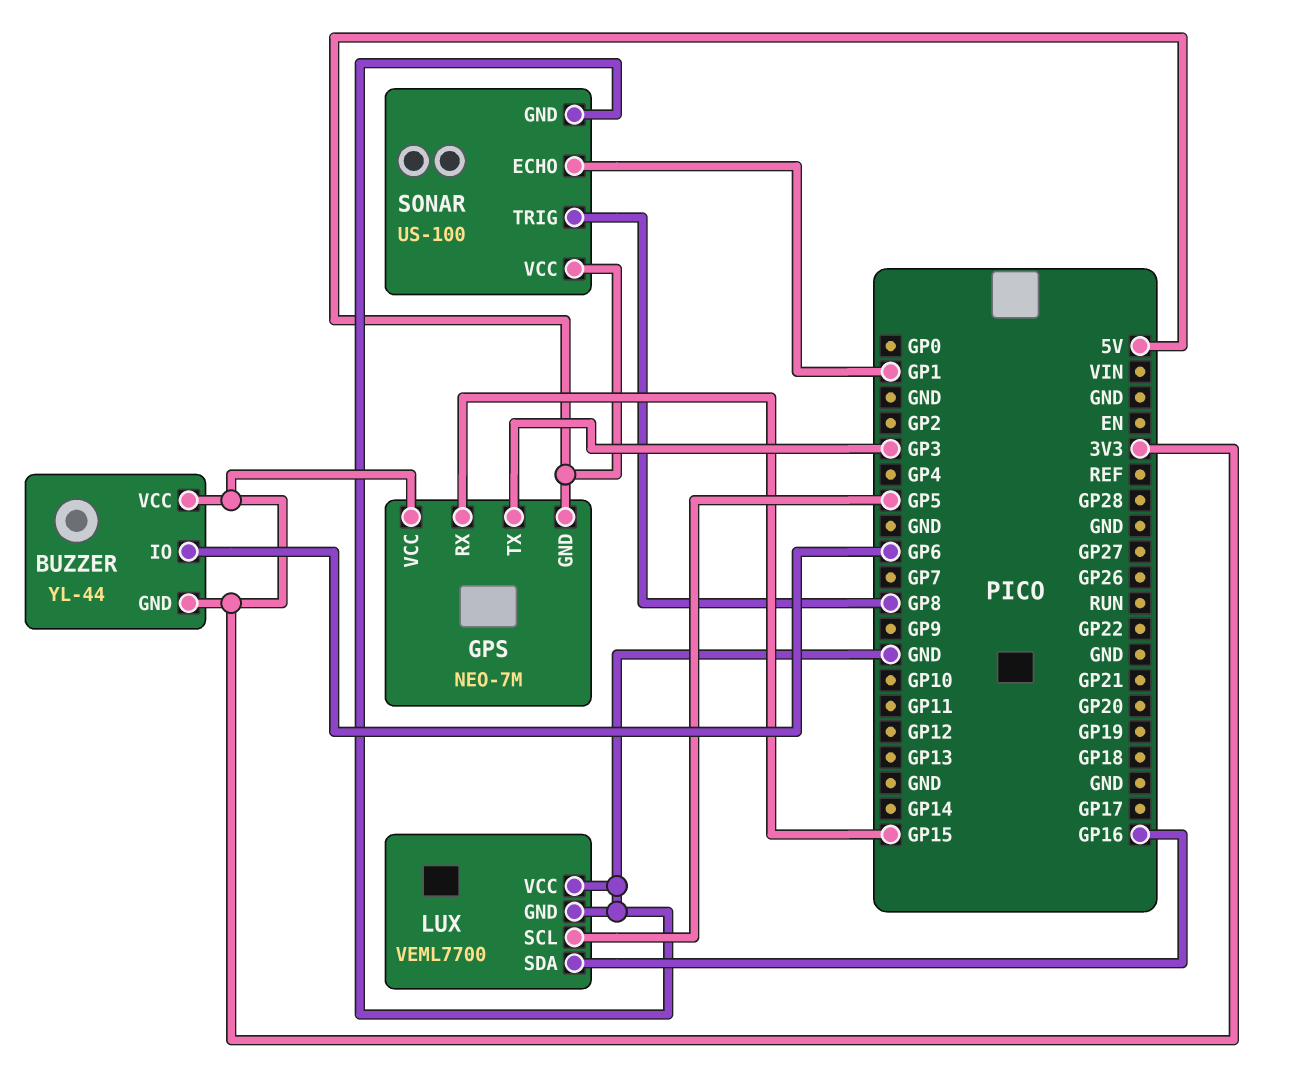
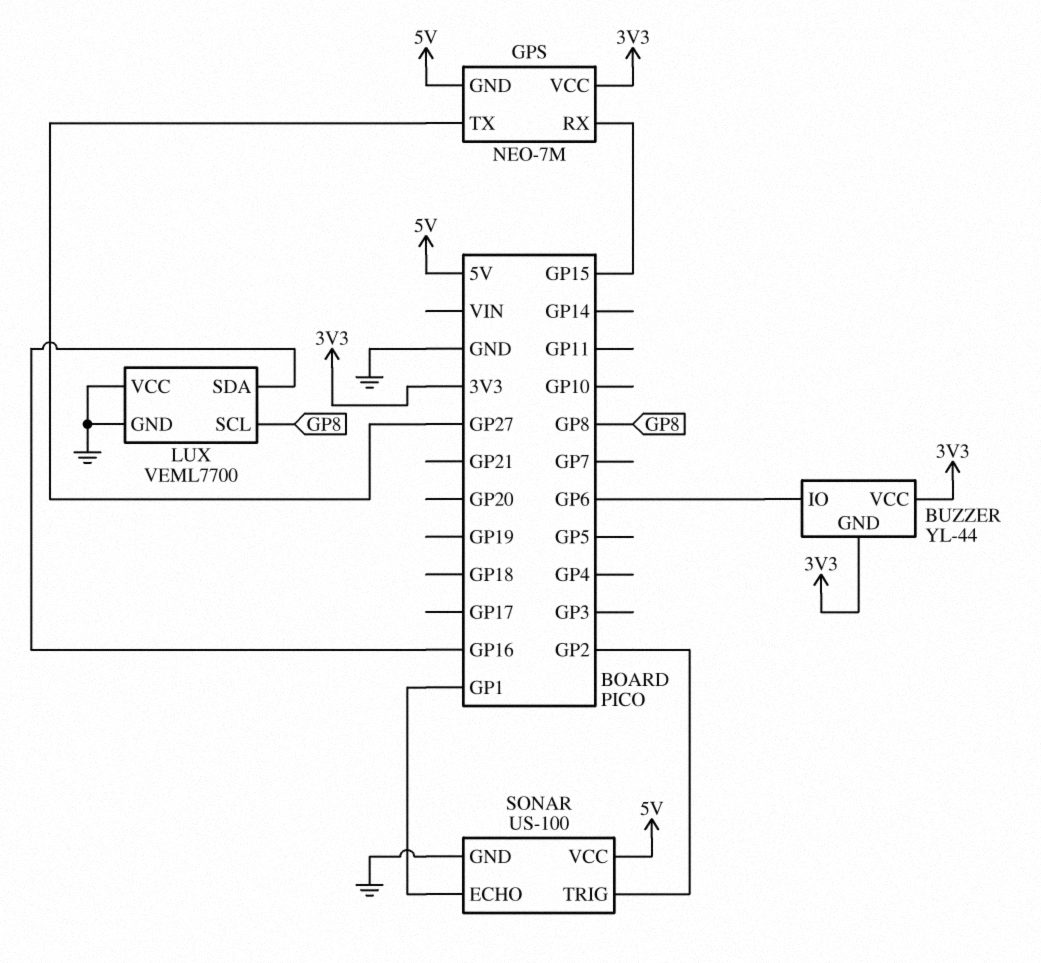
GPS pin TX: GP3 -> GP27
LUX pin SCL: GP5 -> GP8
SONAR pin TRIG: GP8 -> GP2

